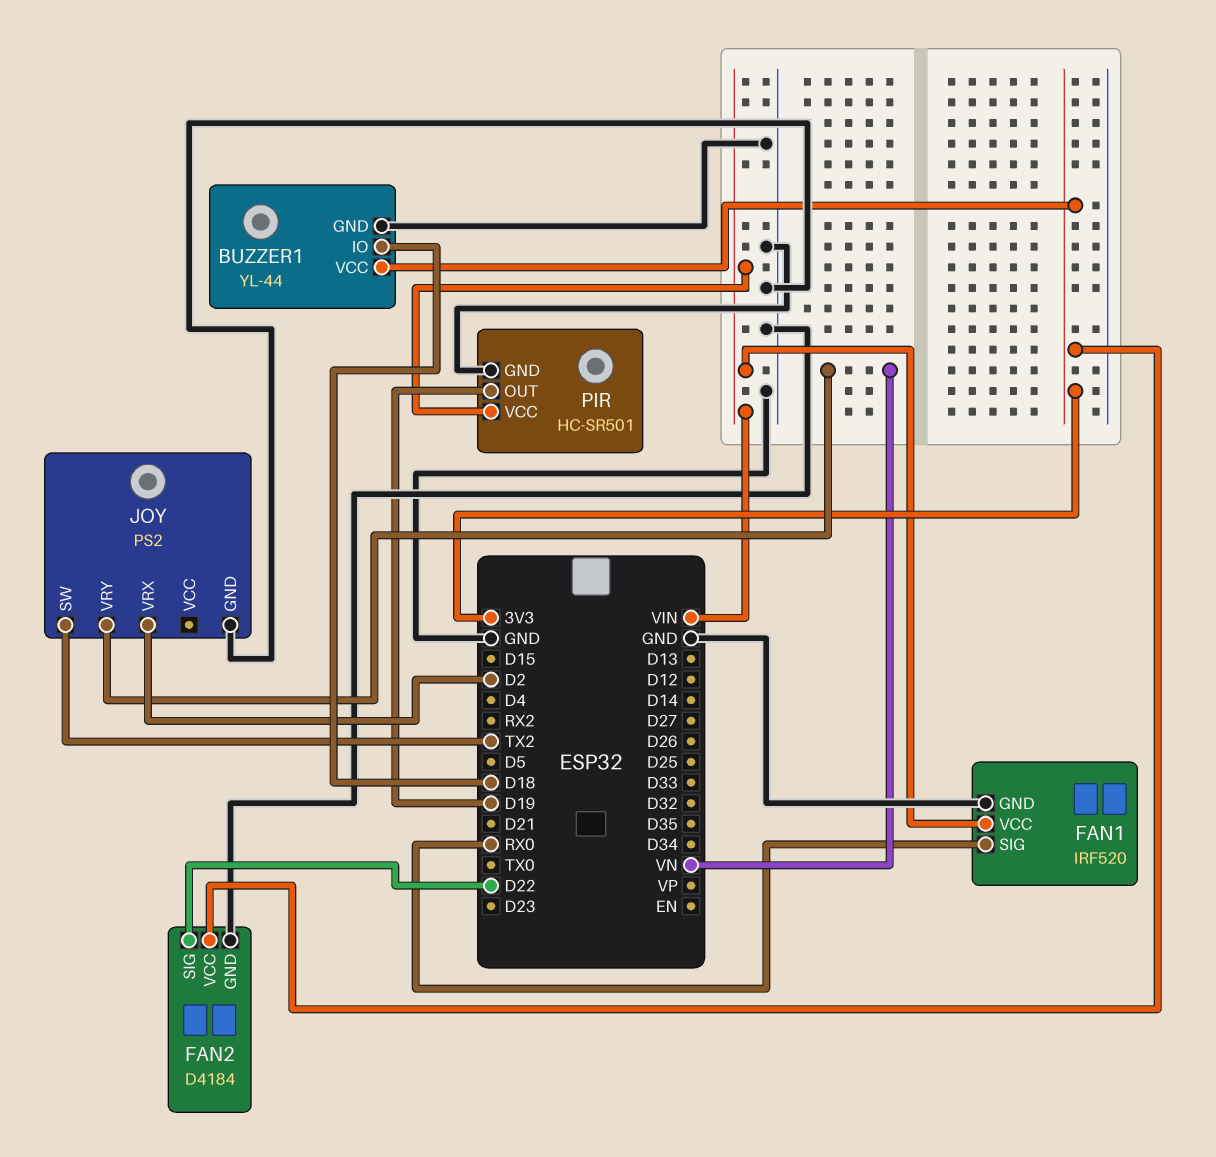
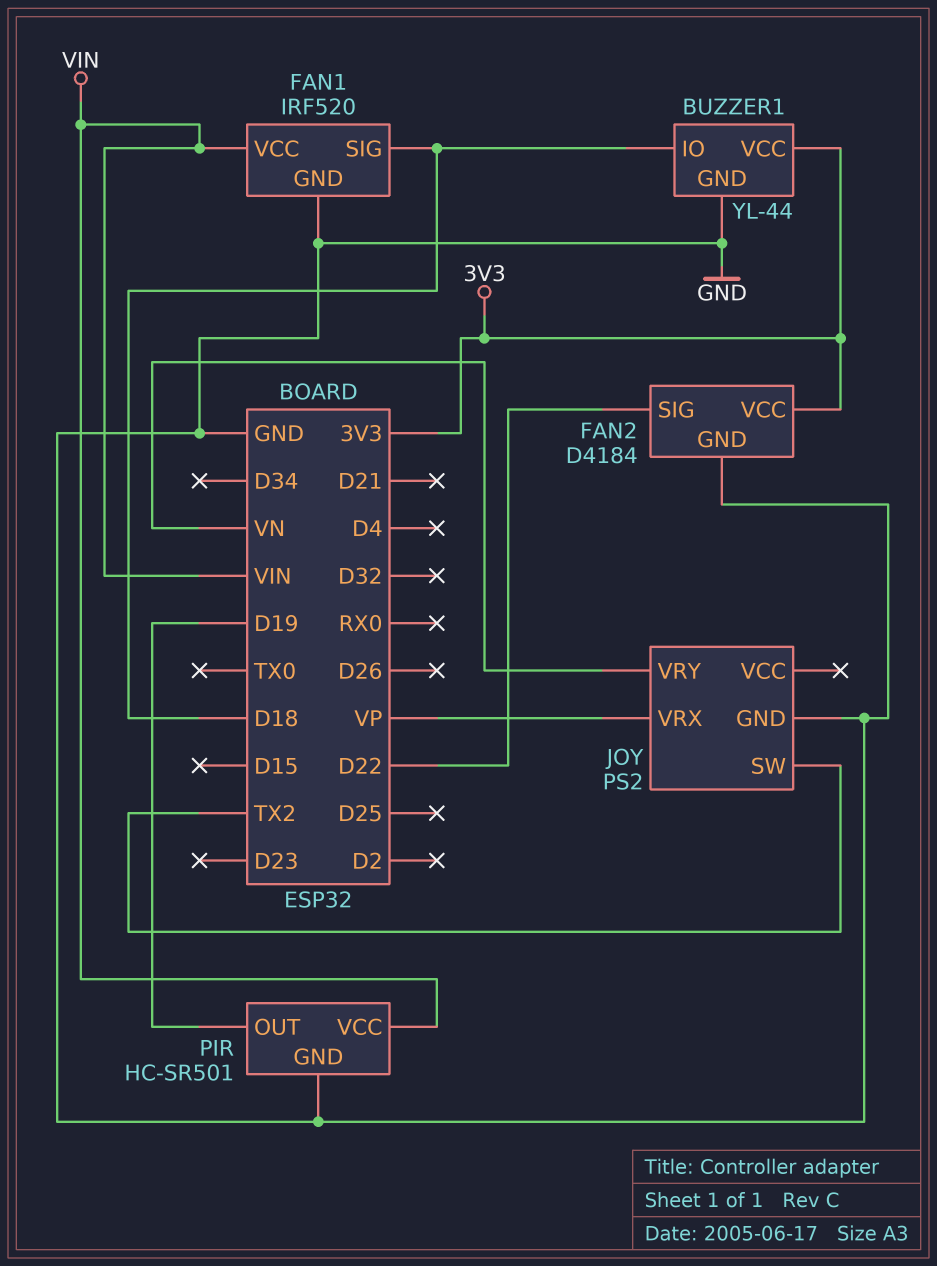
FAN1 pin SIG: RX0 -> D18
JOY pin VRX: D2 -> VP

